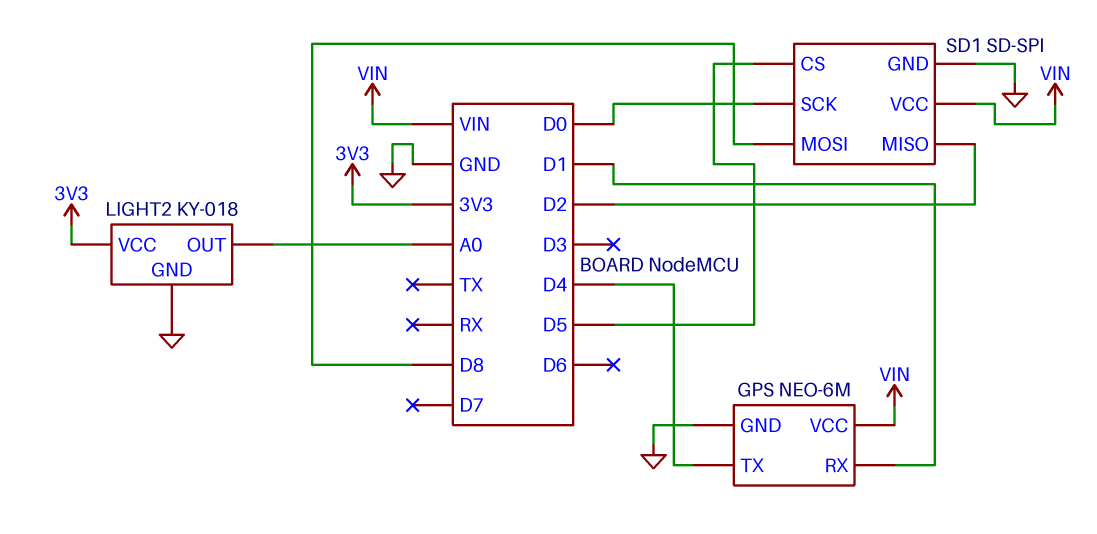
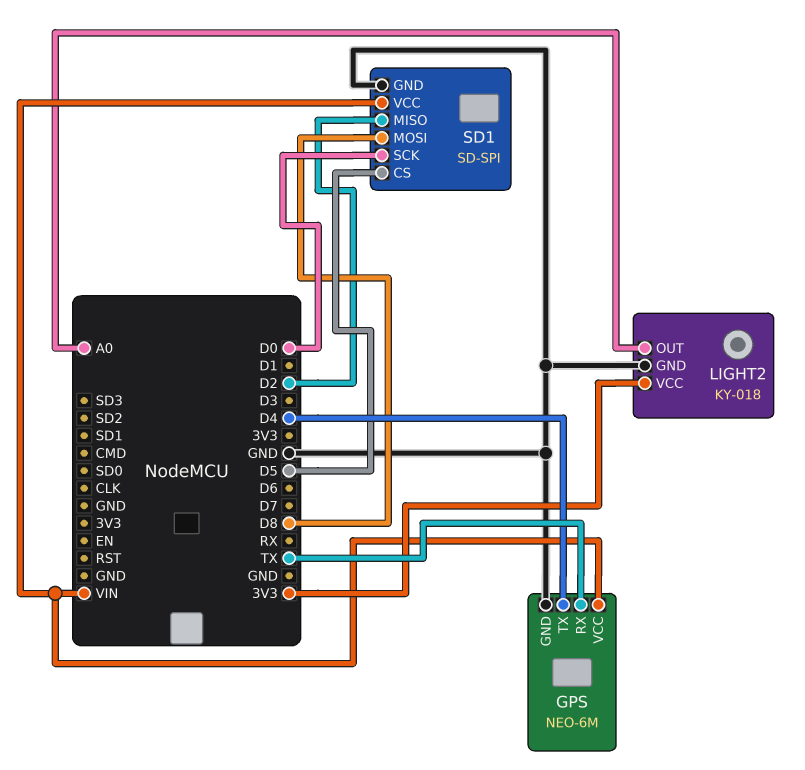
GPS pin RX: D1 -> TX

